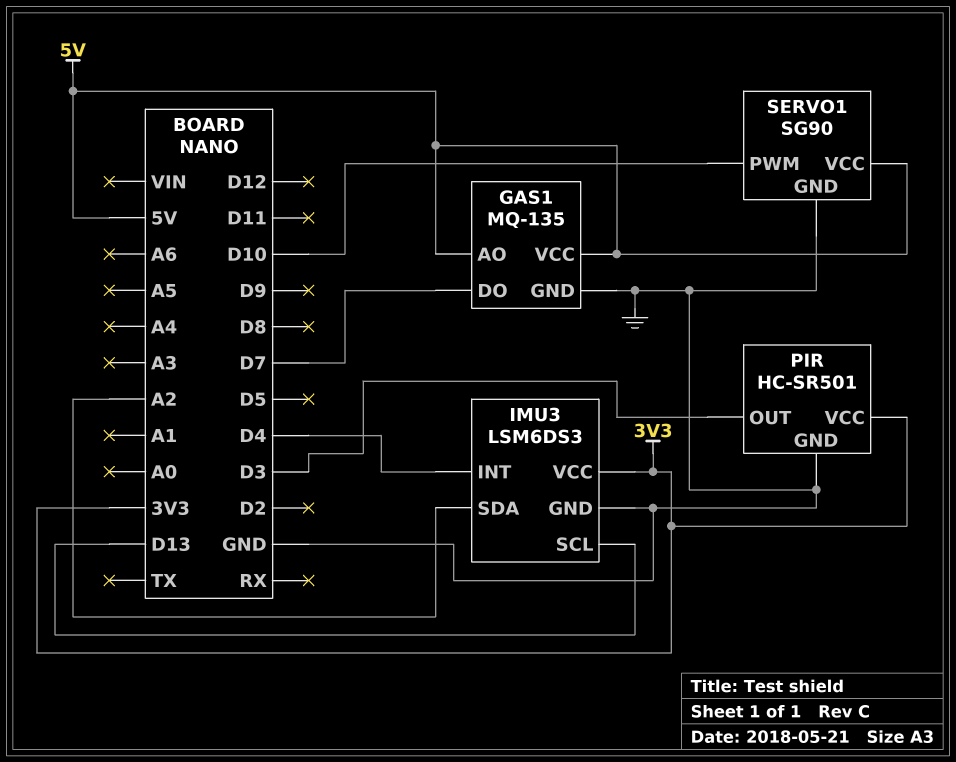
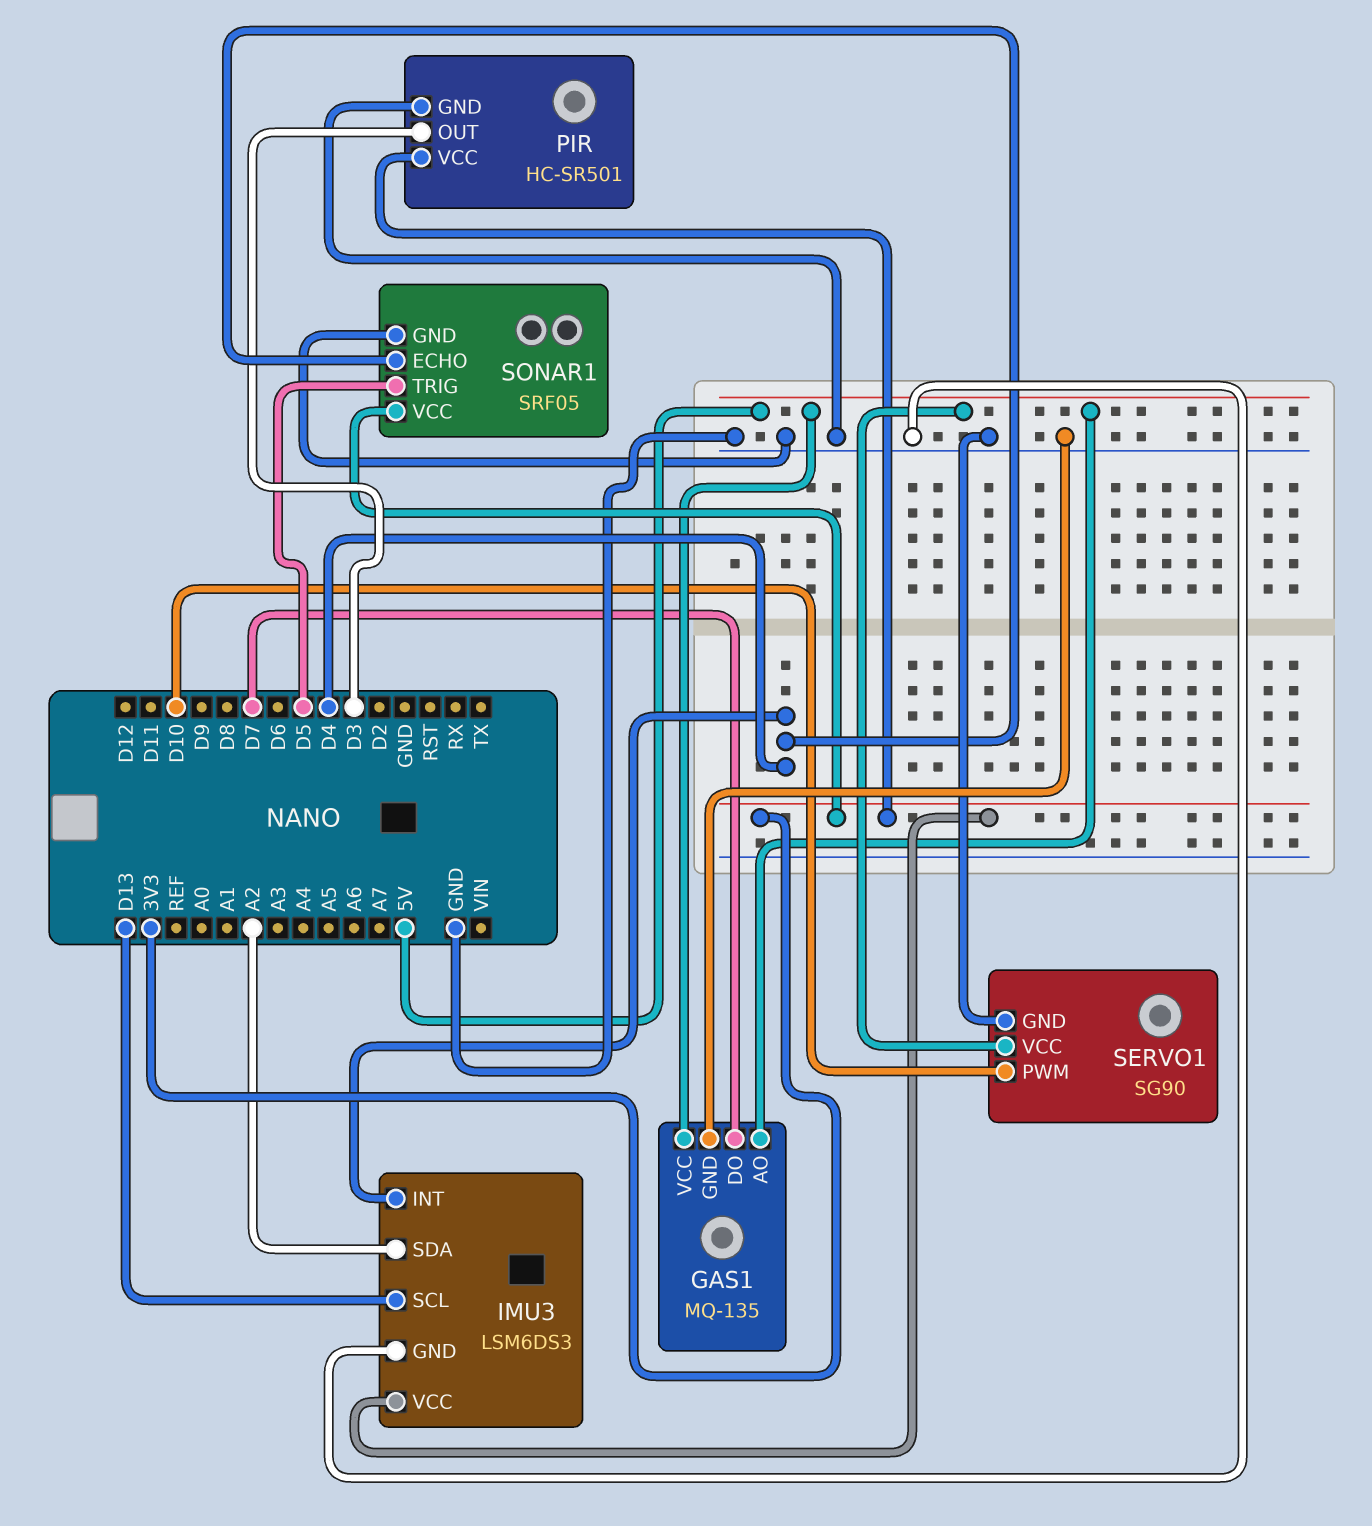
SONAR1: none -> SRF05
SONAR1 pin ECHO: none -> D4
SONAR1 pin GND: none -> GND
SONAR1 pin TRIG: none -> D5
SONAR1 pin VCC: none -> 3V3

